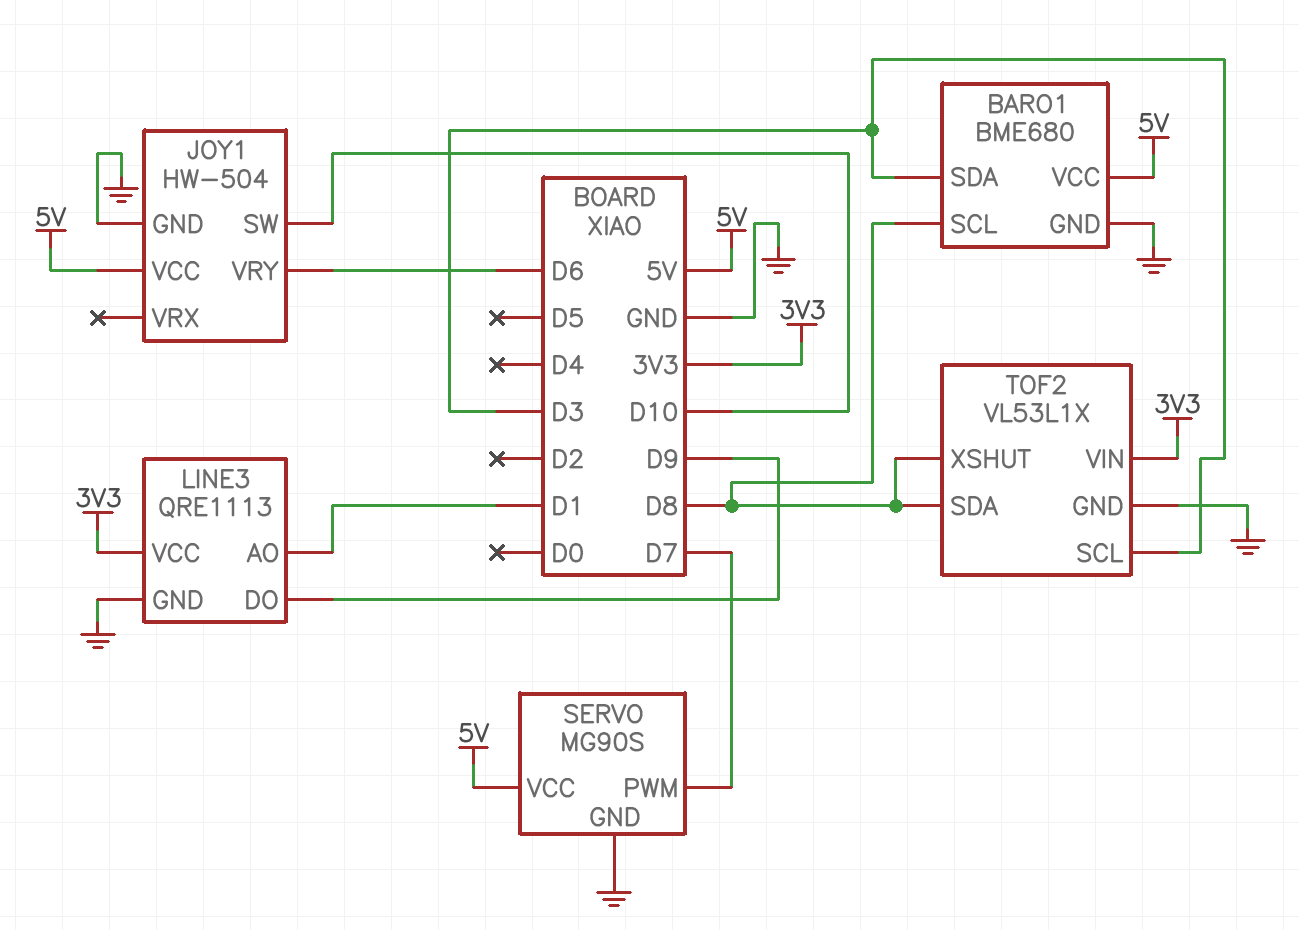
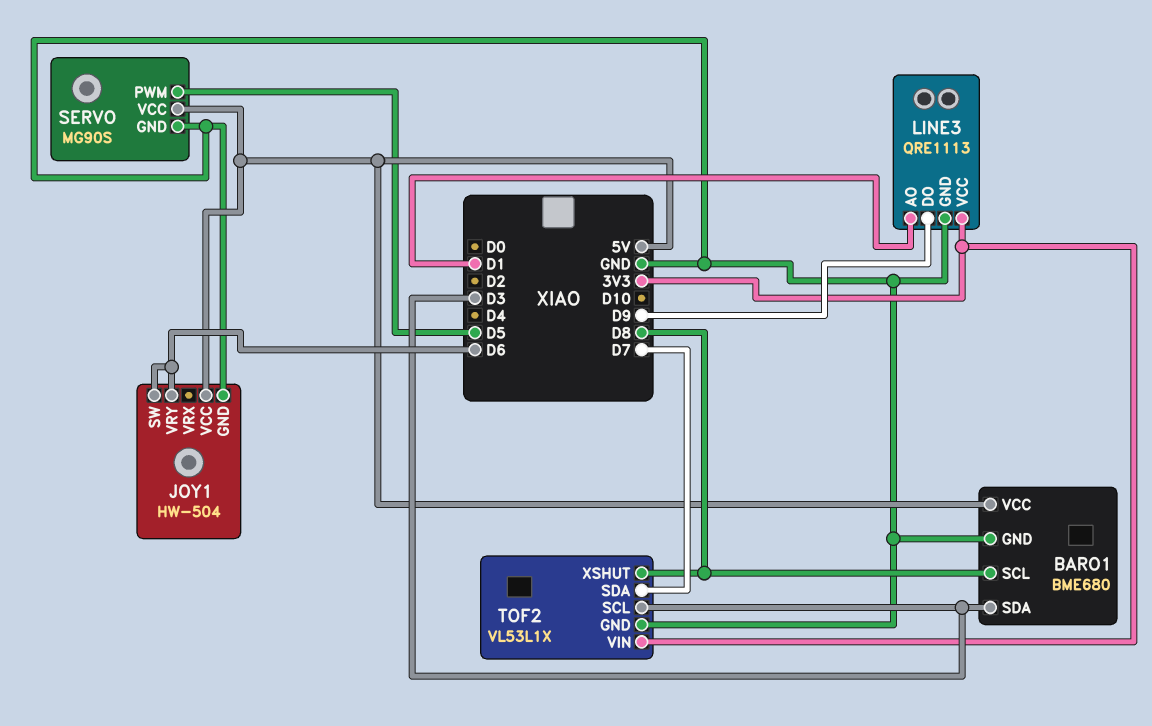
JOY1 pin SW: D10 -> D6
SERVO pin PWM: D7 -> D5
TOF2 pin SDA: D8 -> D7

